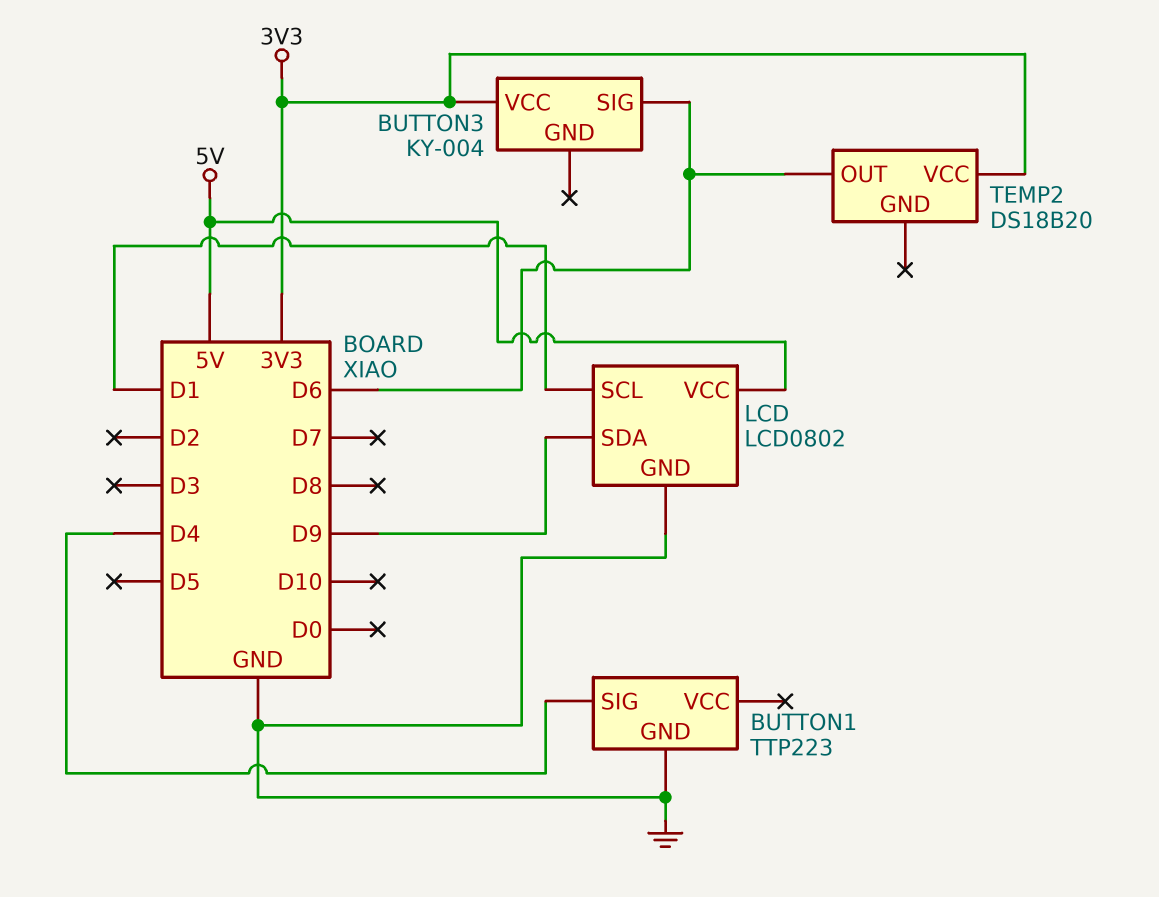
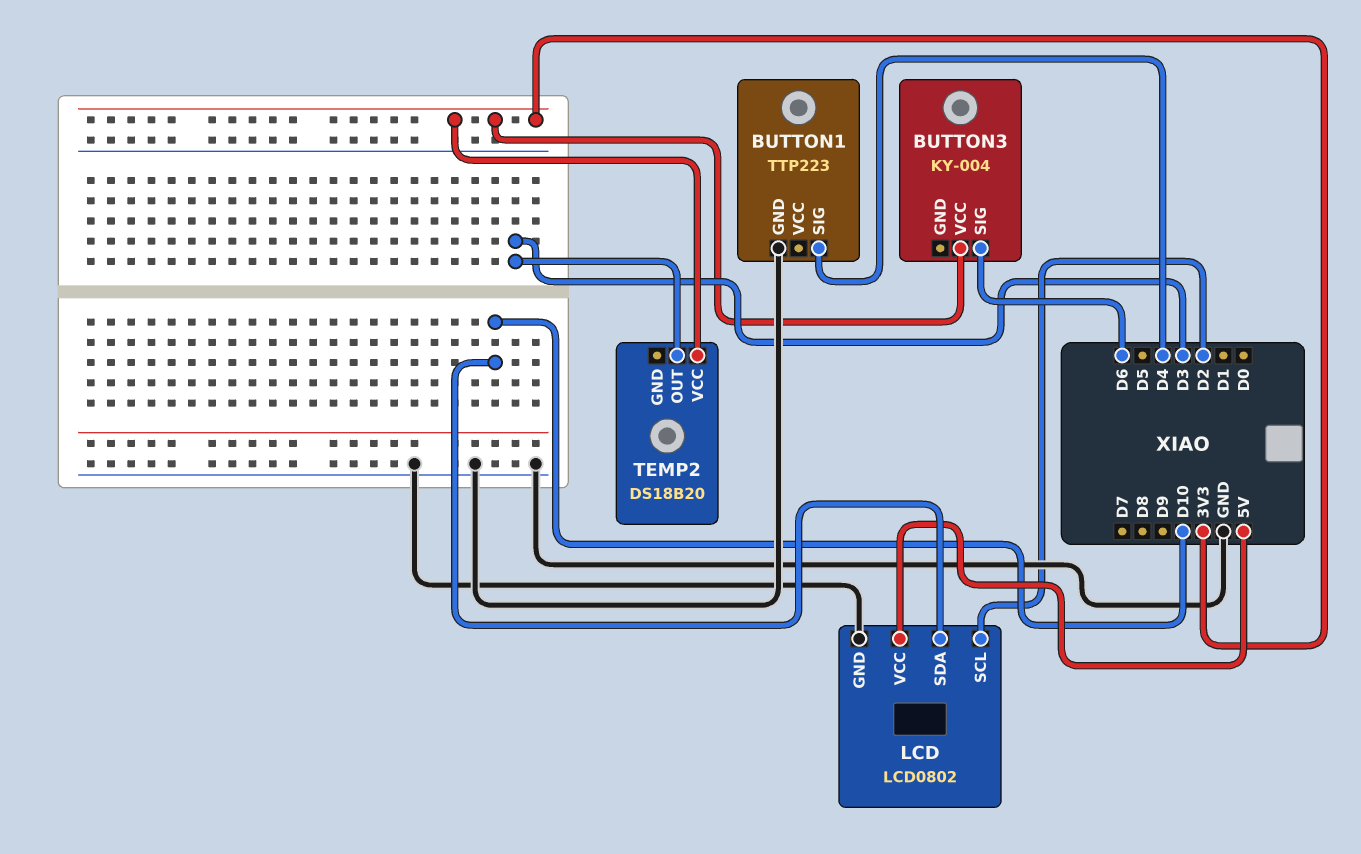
LCD pin SCL: D1 -> D2
LCD pin SDA: D9 -> D10
TEMP2 pin OUT: D6 -> D3

